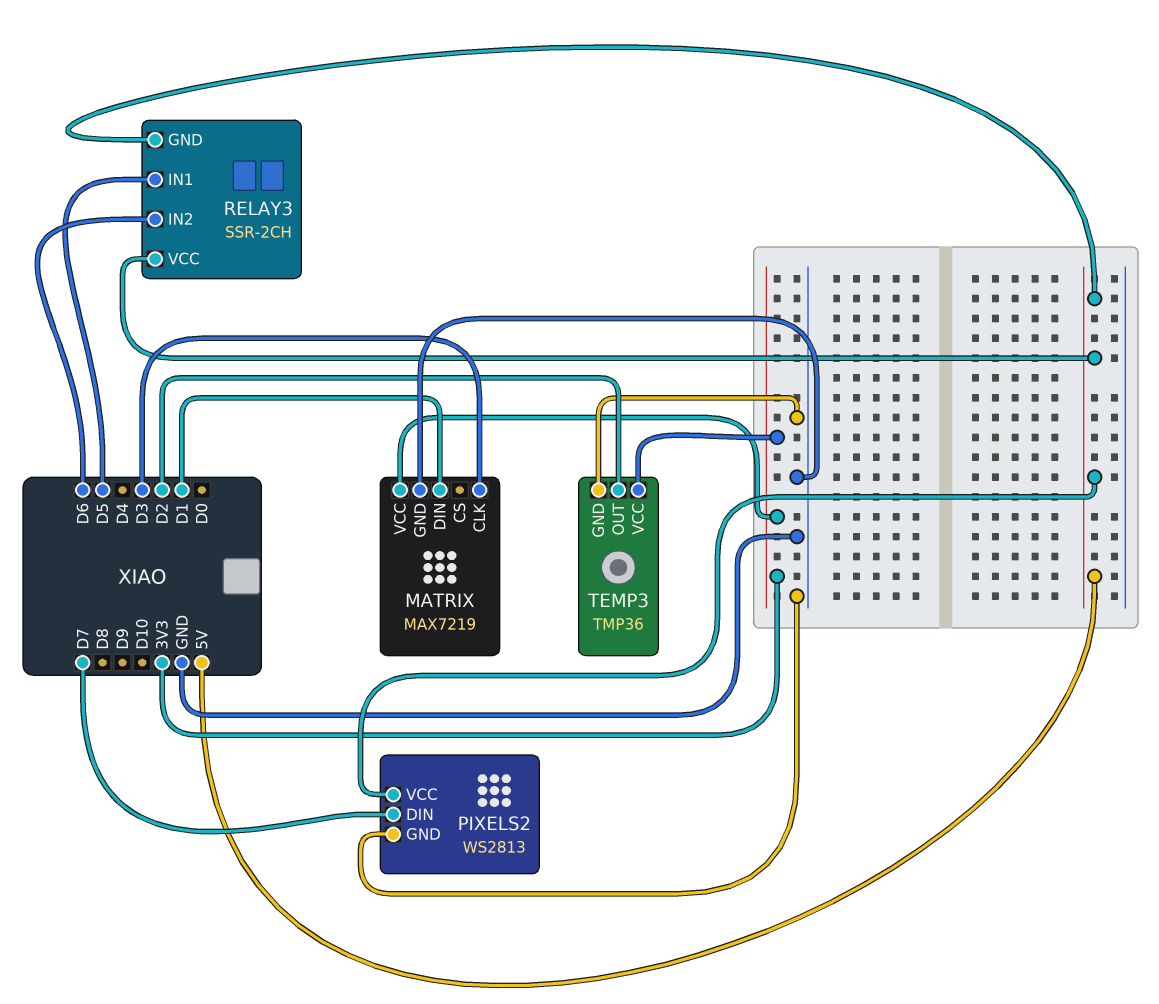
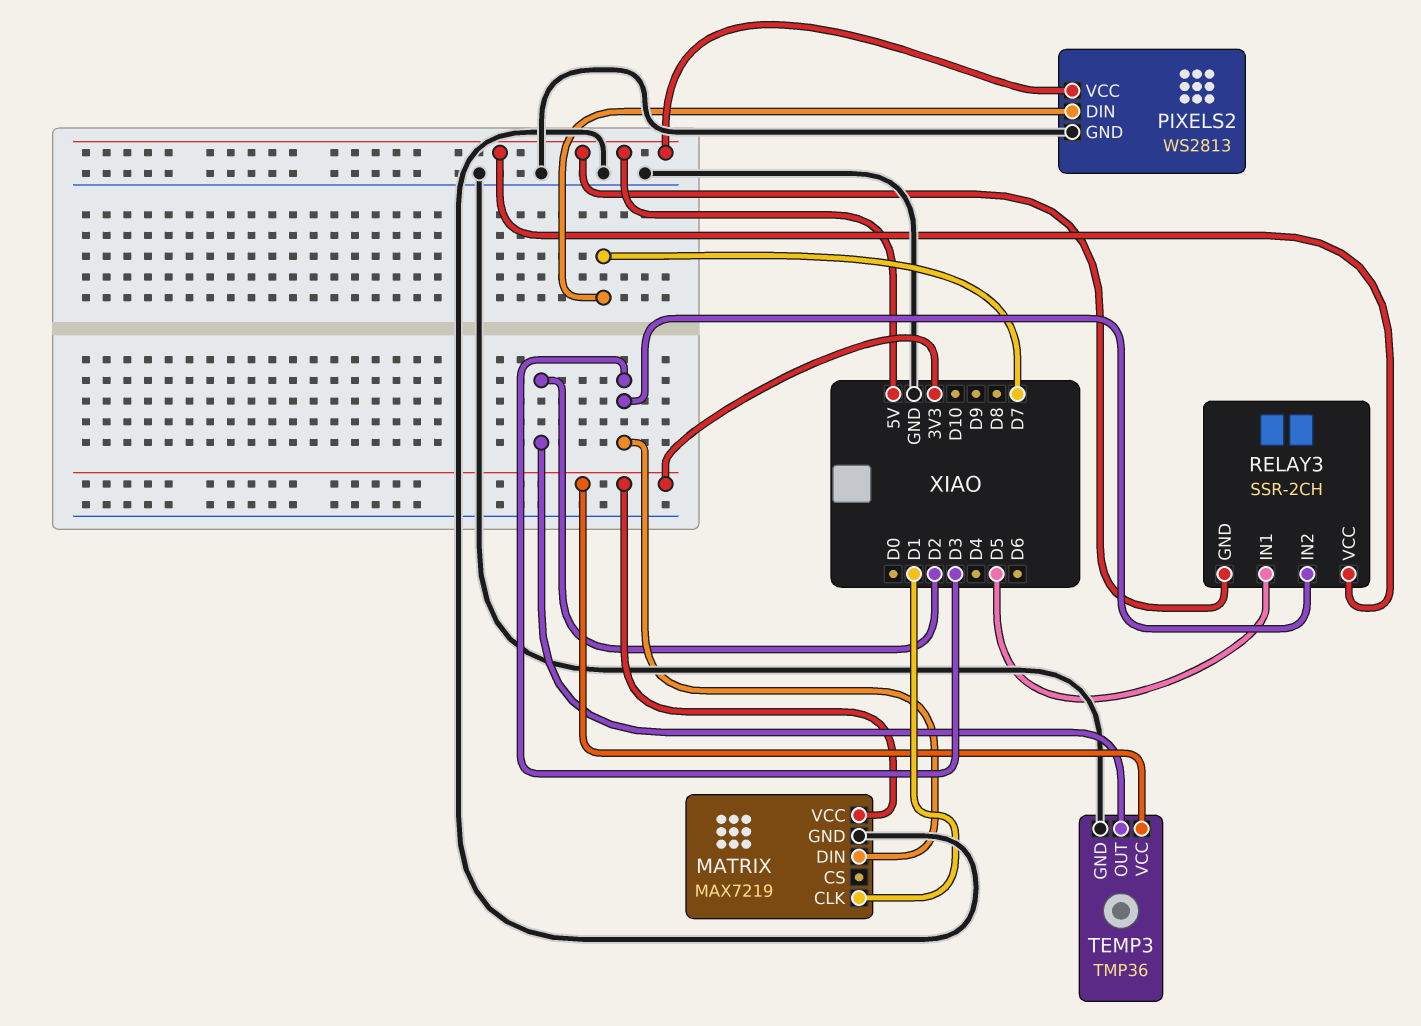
MATRIX pin CLK: D3 -> D1
MATRIX pin DIN: D1 -> D3
RELAY3 pin IN2: D6 -> D3

